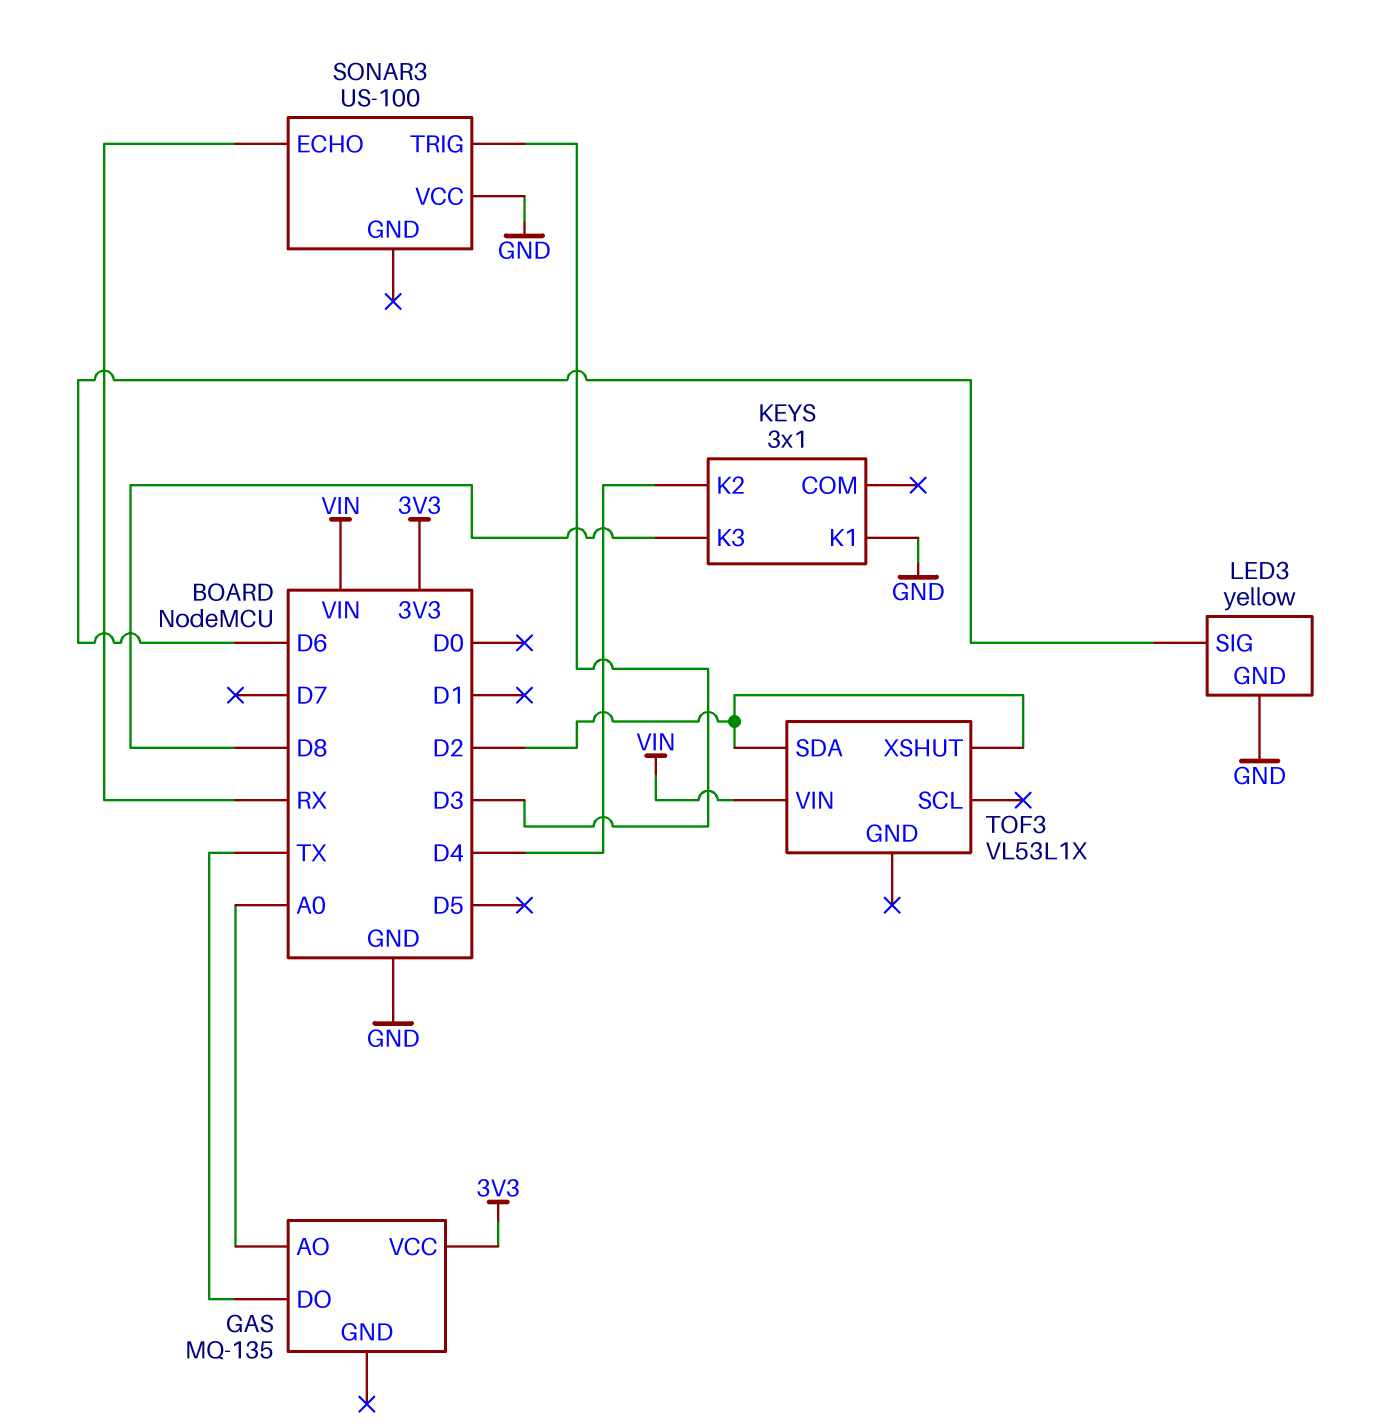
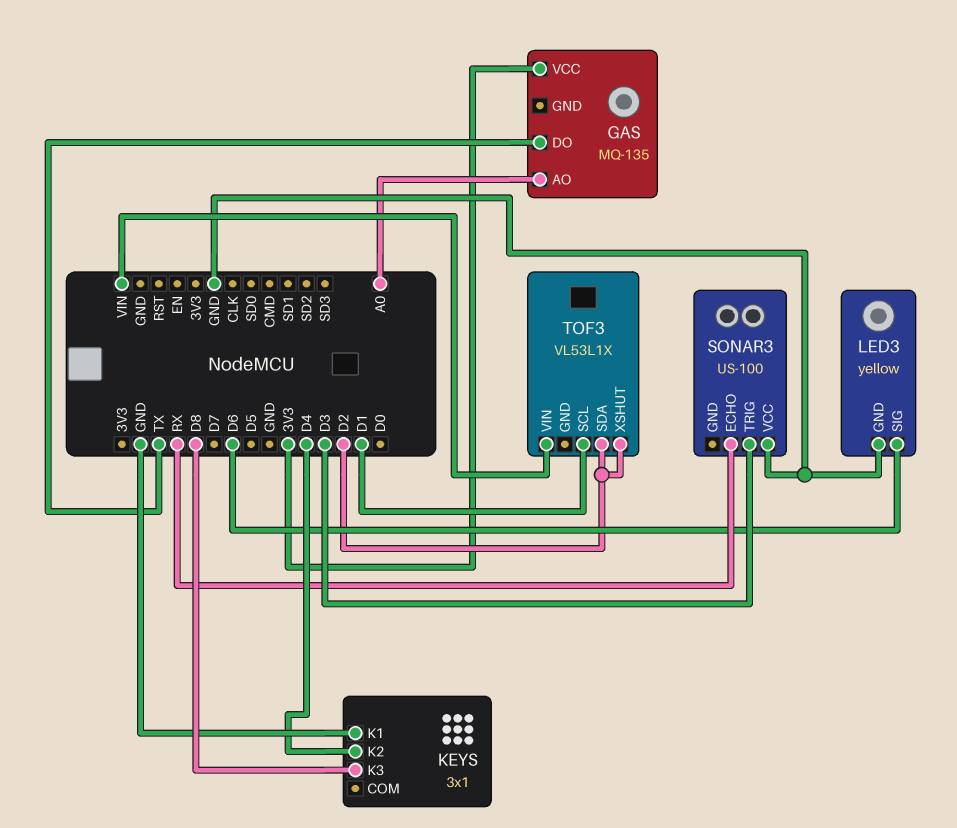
TOF3 pin SCL: none -> D1

